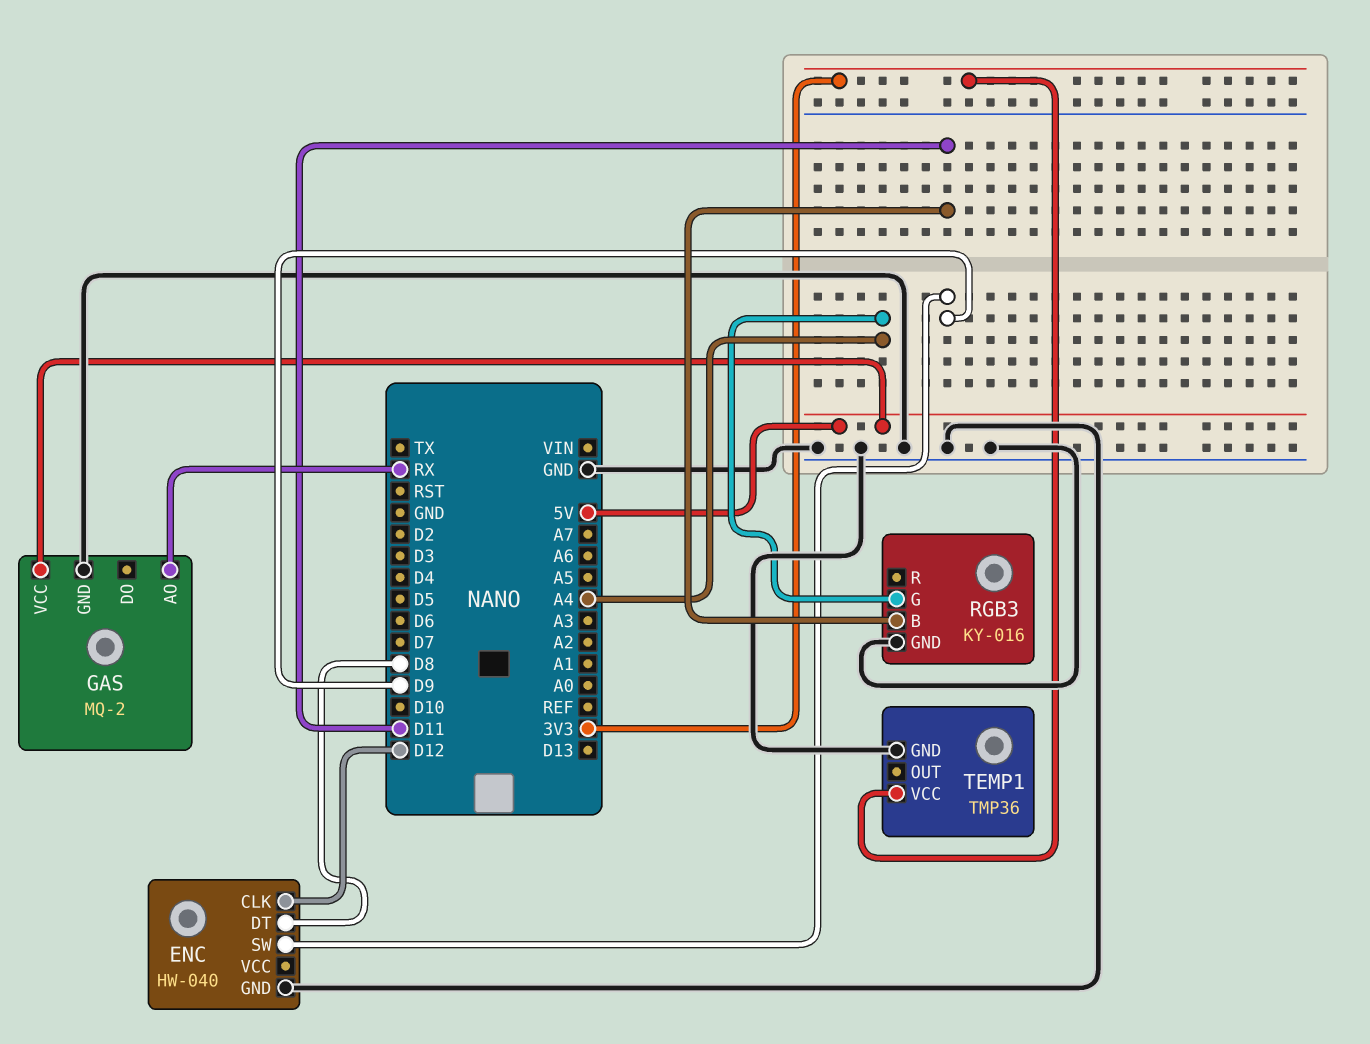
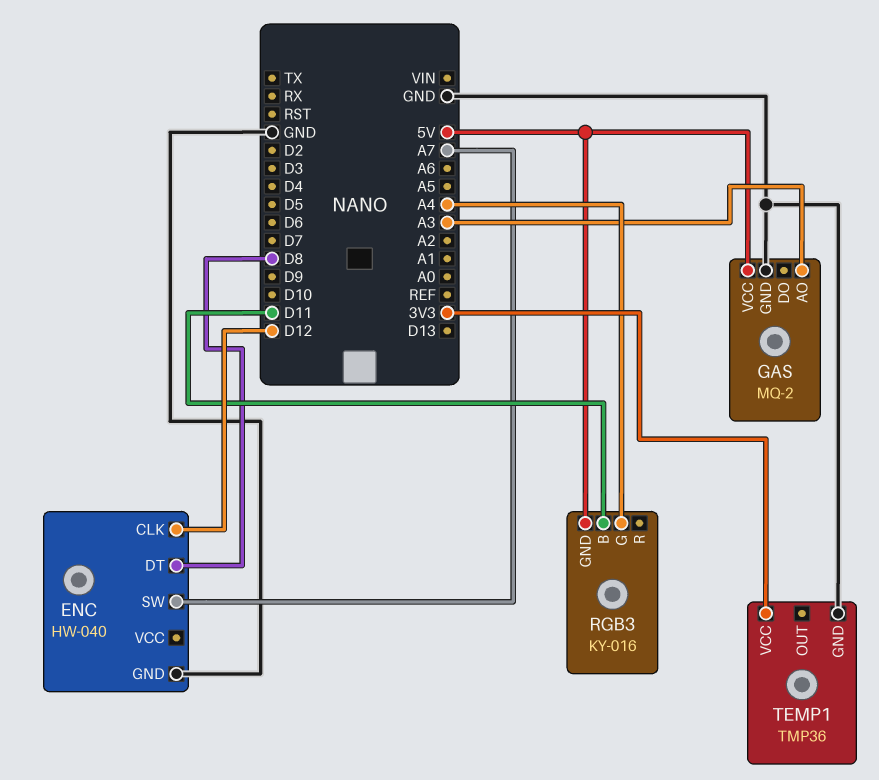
ENC pin SW: D9 -> A7
GAS pin AO: RX -> A3
RGB3 pin GND: GND -> 5V

